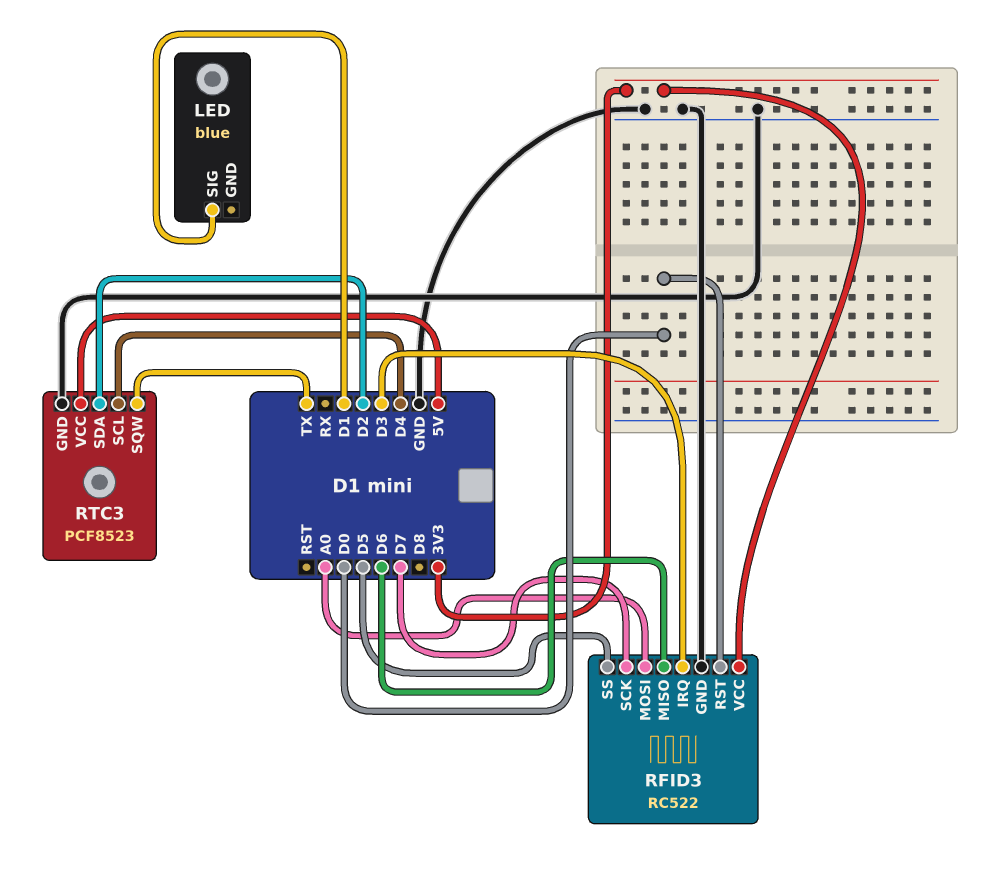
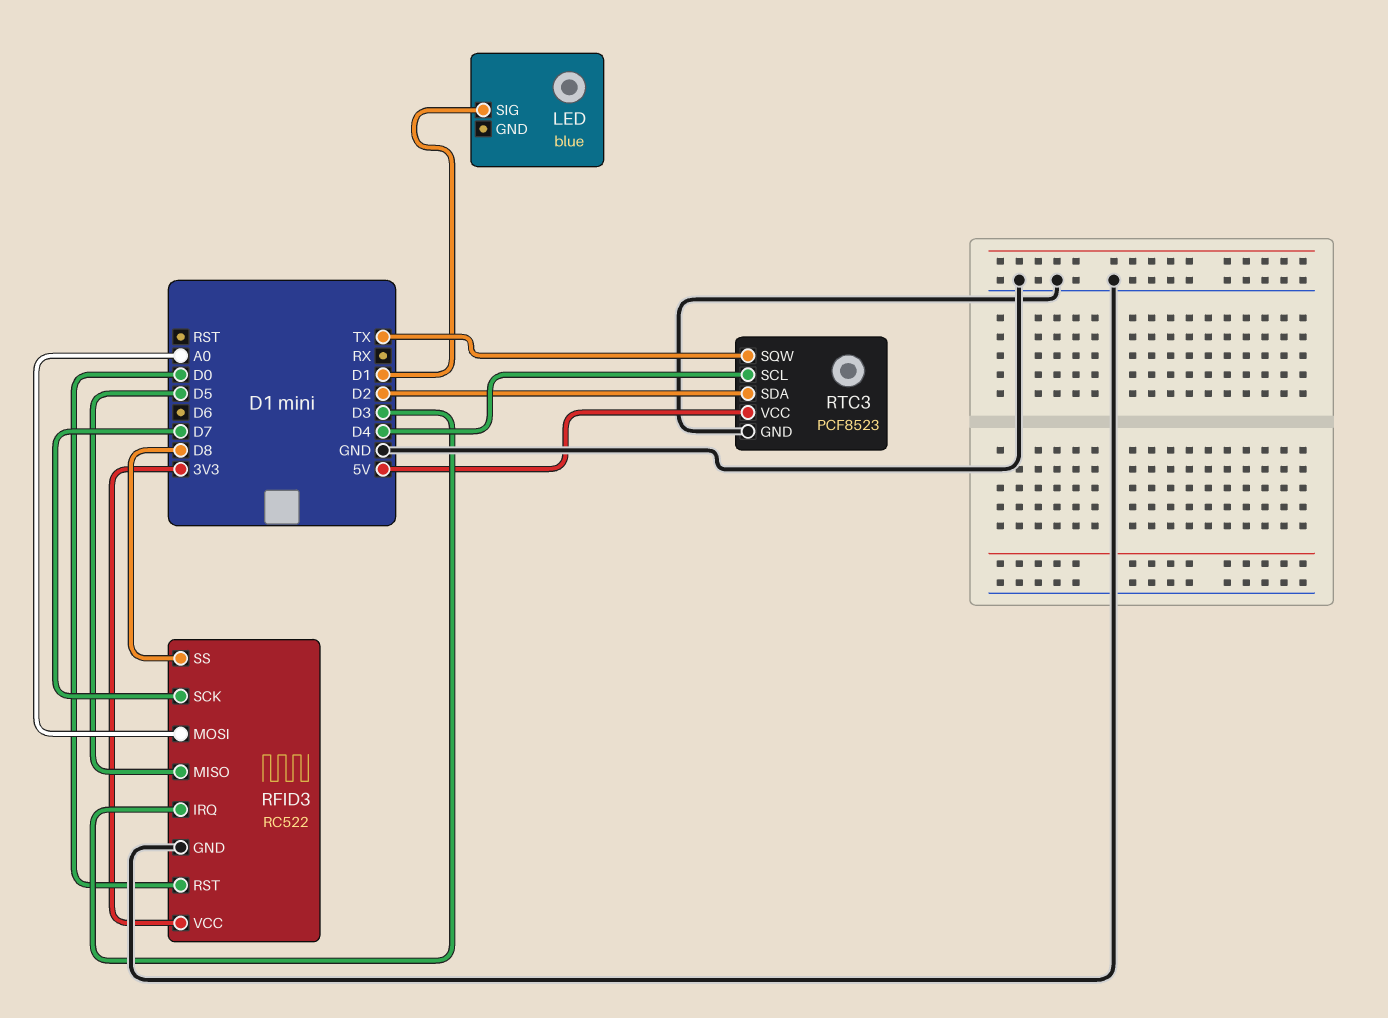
RFID3 pin MISO: D6 -> D5
RFID3 pin SS: D5 -> D8

